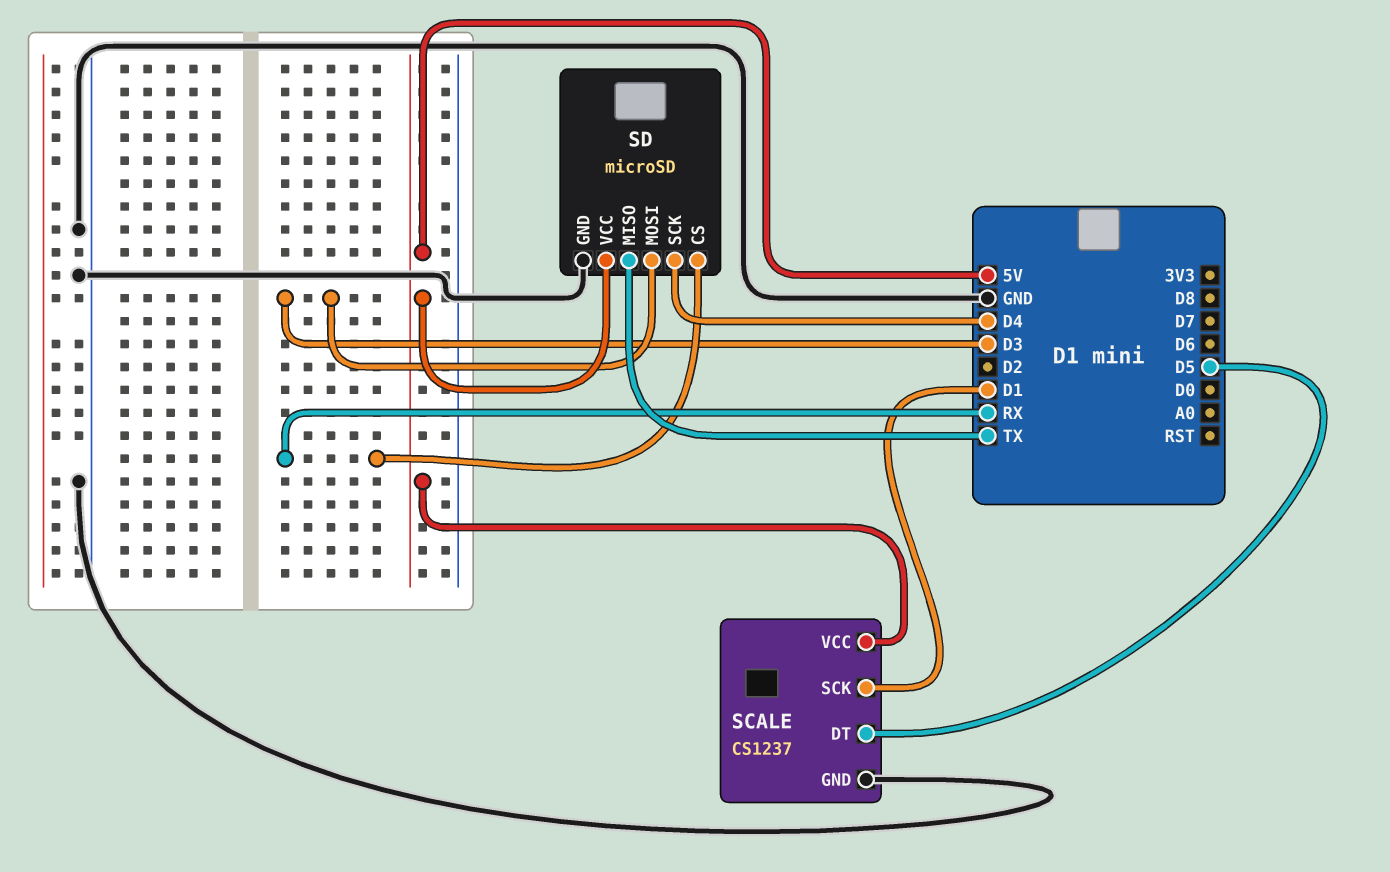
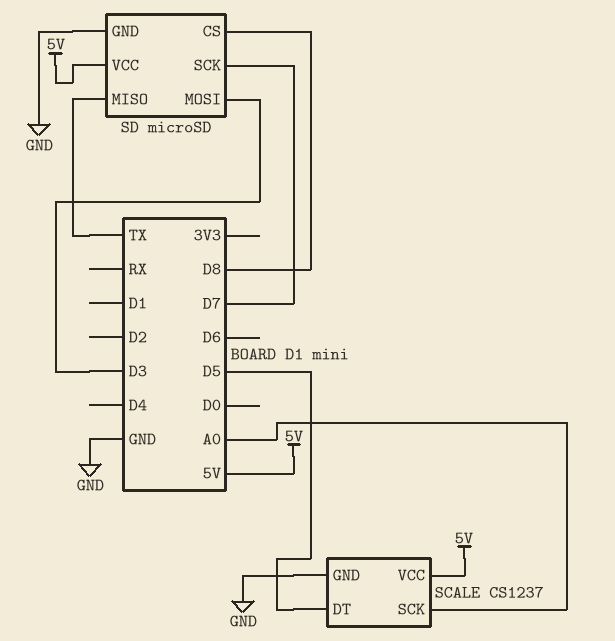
SCALE pin SCK: D1 -> A0
SD pin CS: RX -> D8
SD pin SCK: D4 -> D7

